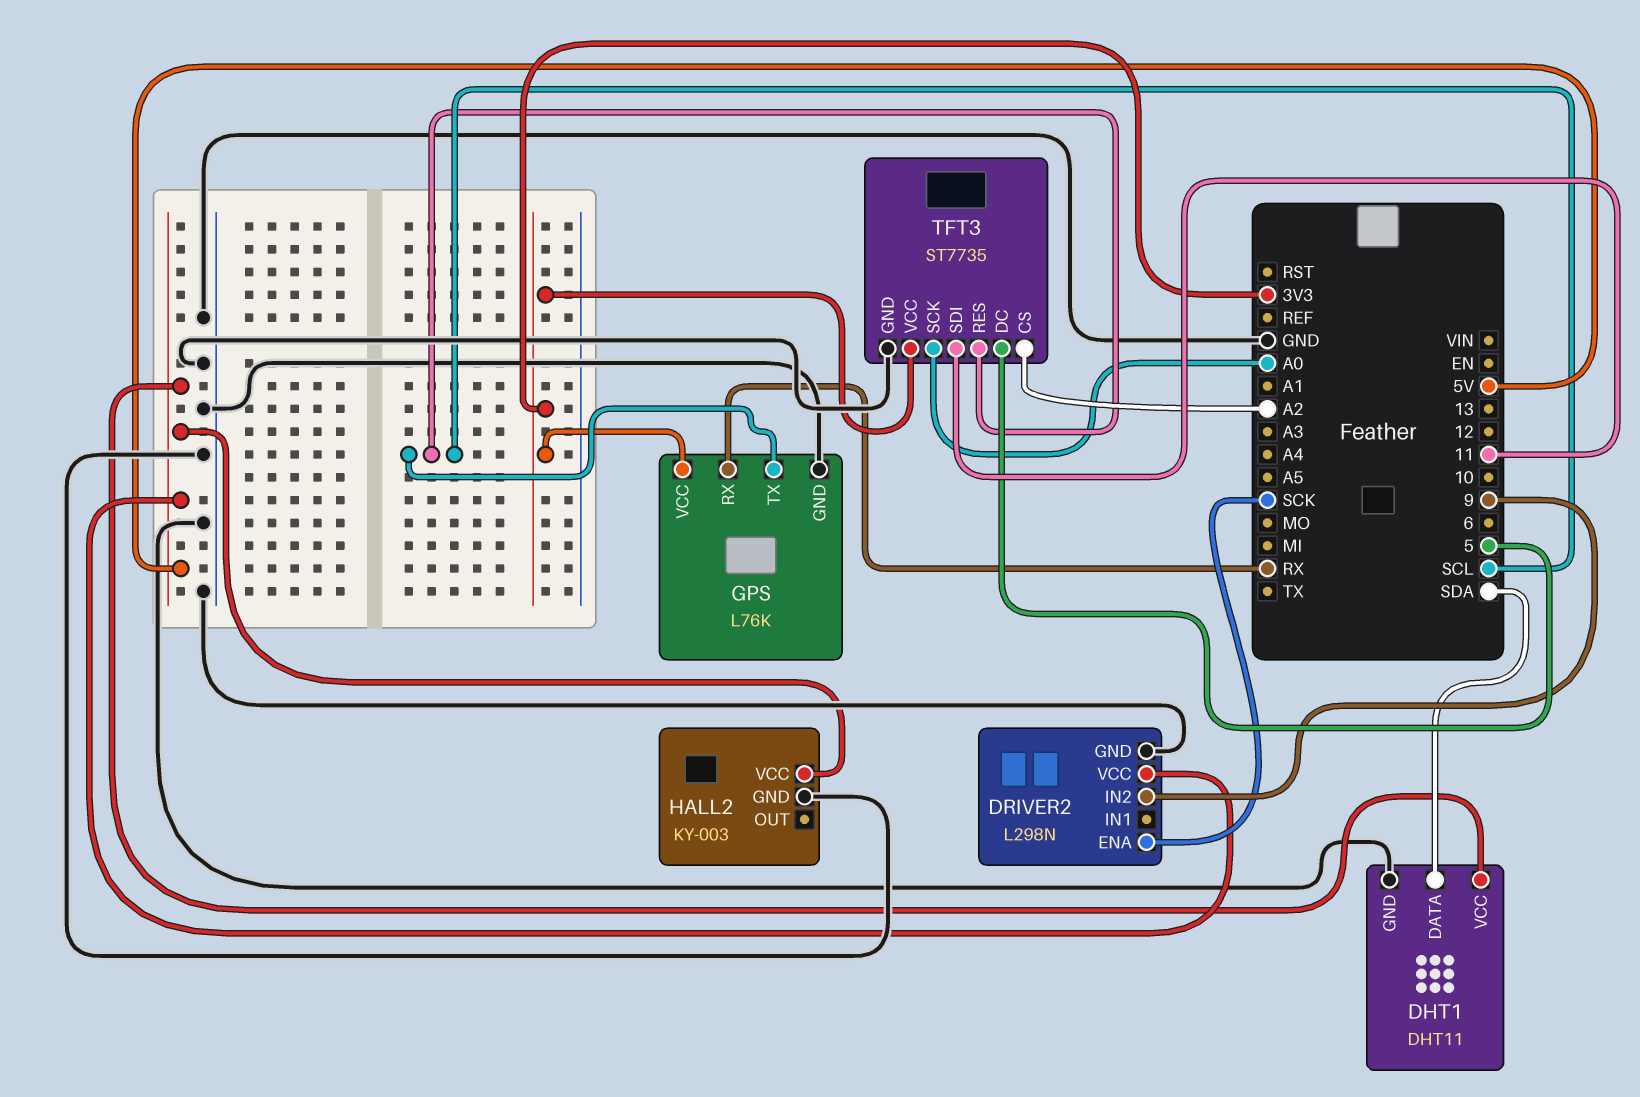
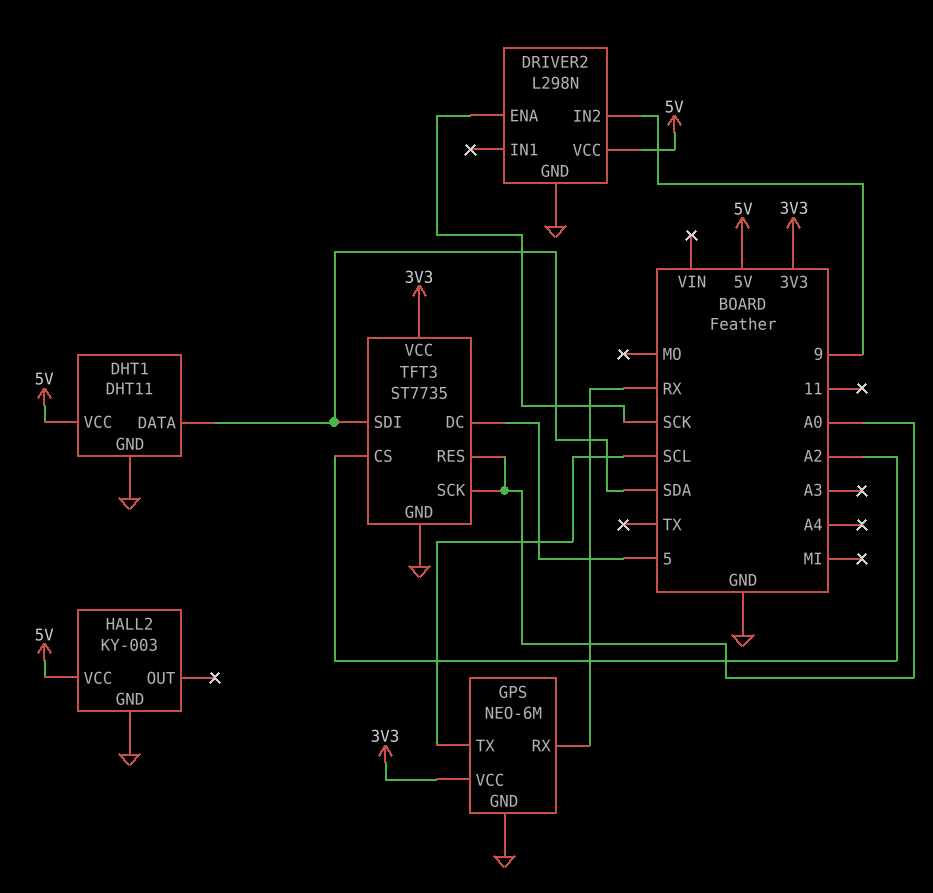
GPS: L76K -> NEO-6M
TFT3 pin RES: SCL -> A0
TFT3 pin SDI: 11 -> SDA

